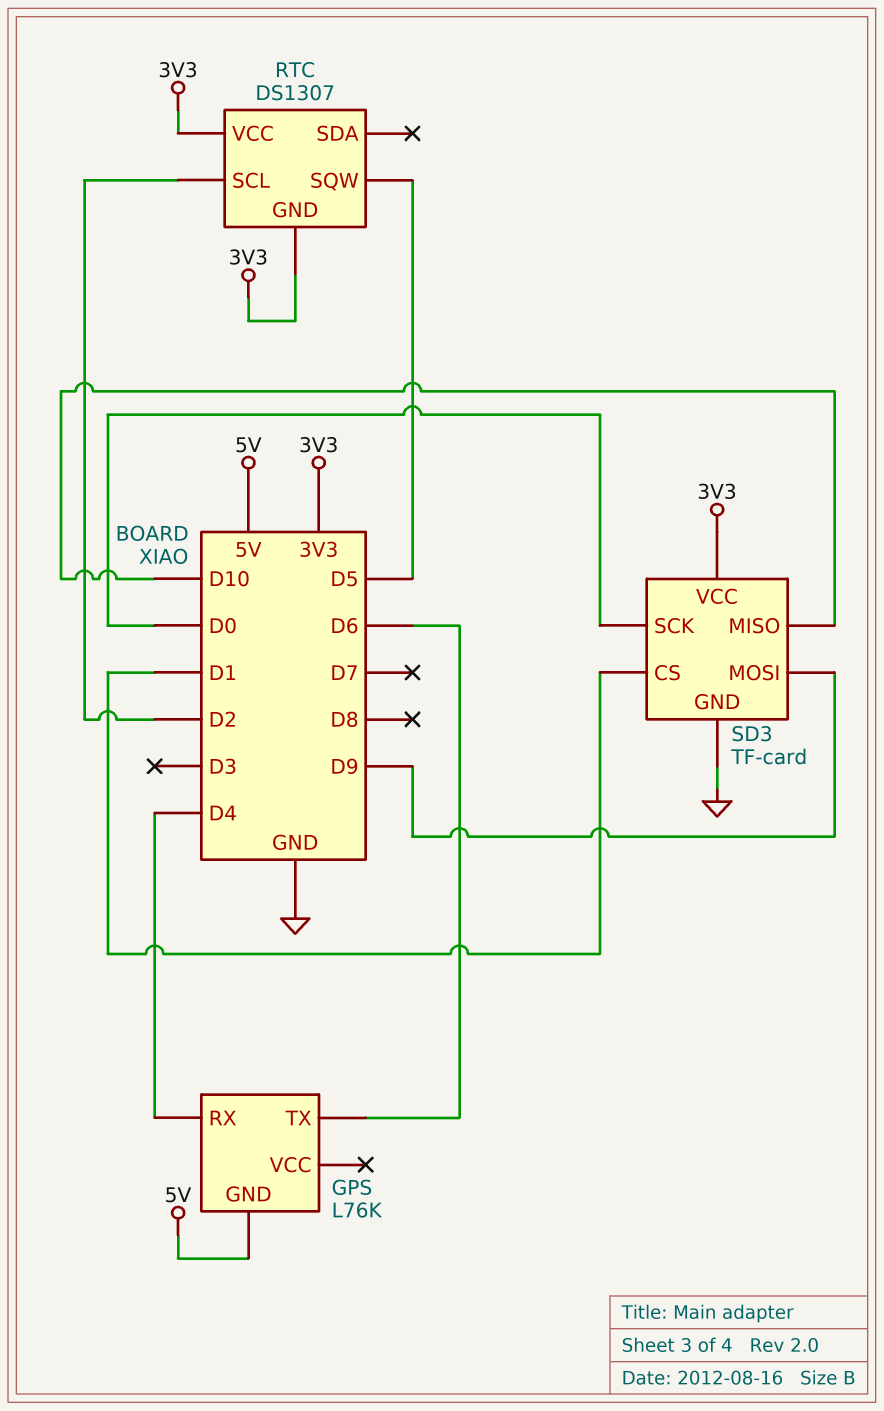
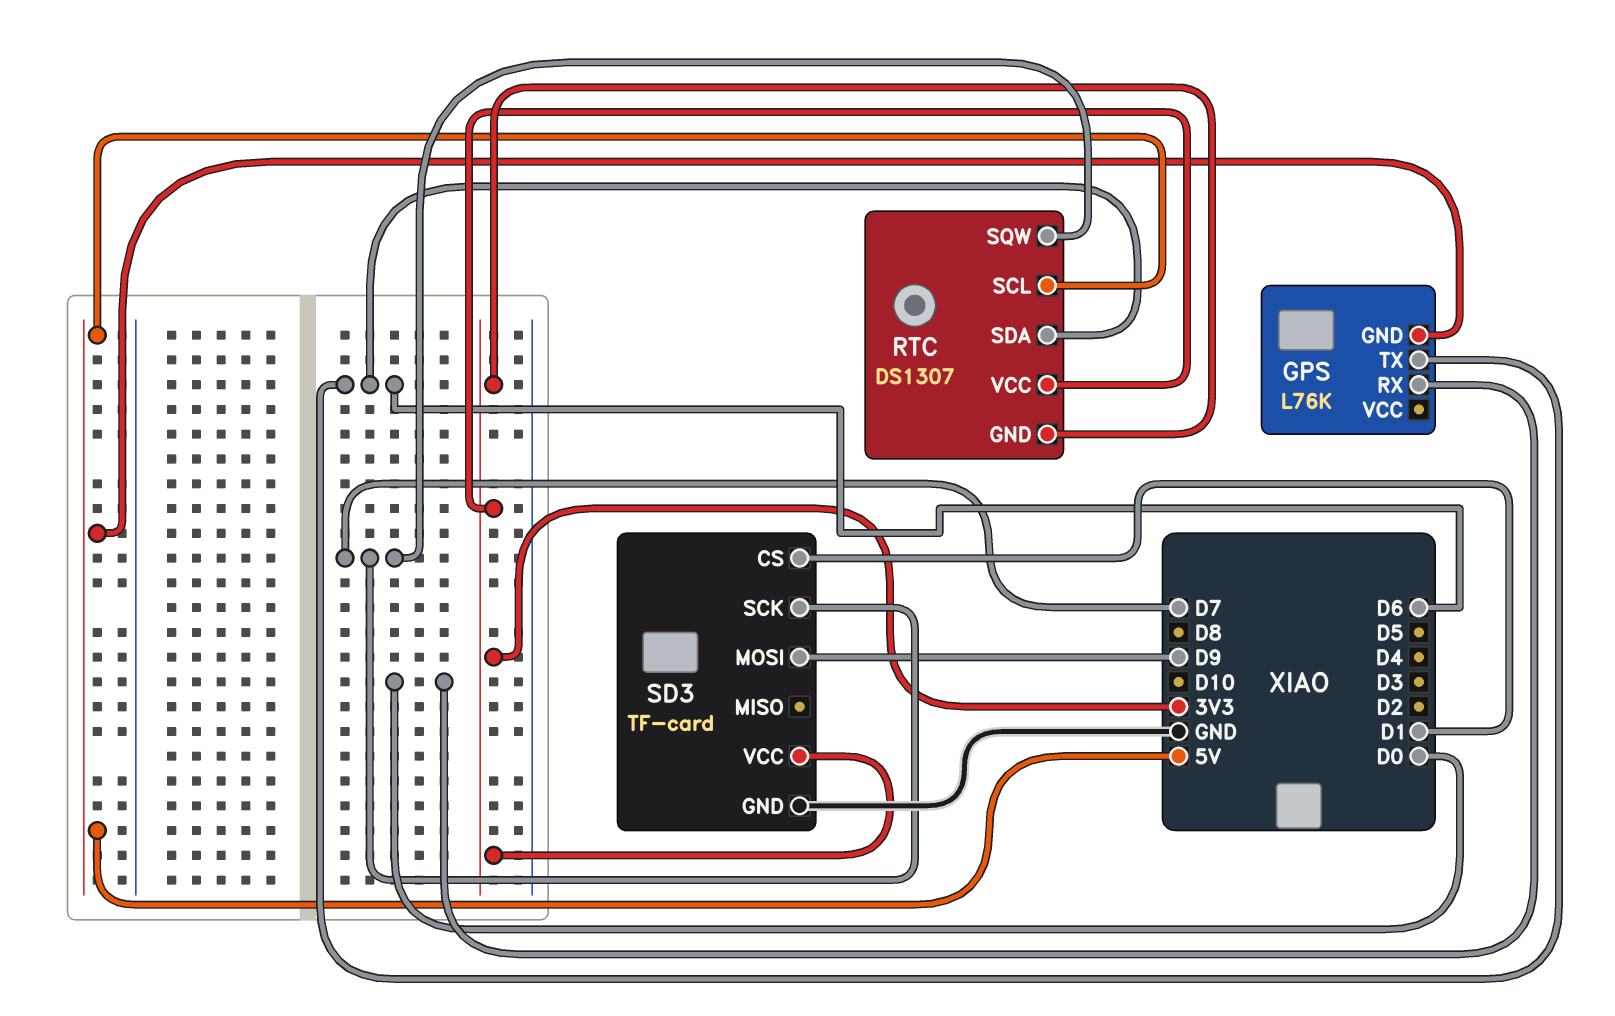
GPS pin RX: D4 -> D0
RTC pin SCL: D2 -> 5V
RTC pin SDA: none -> D6
RTC pin SQW: D5 -> D7
SD3 pin MISO: D10 -> none
SD3 pin SCK: D0 -> D7

